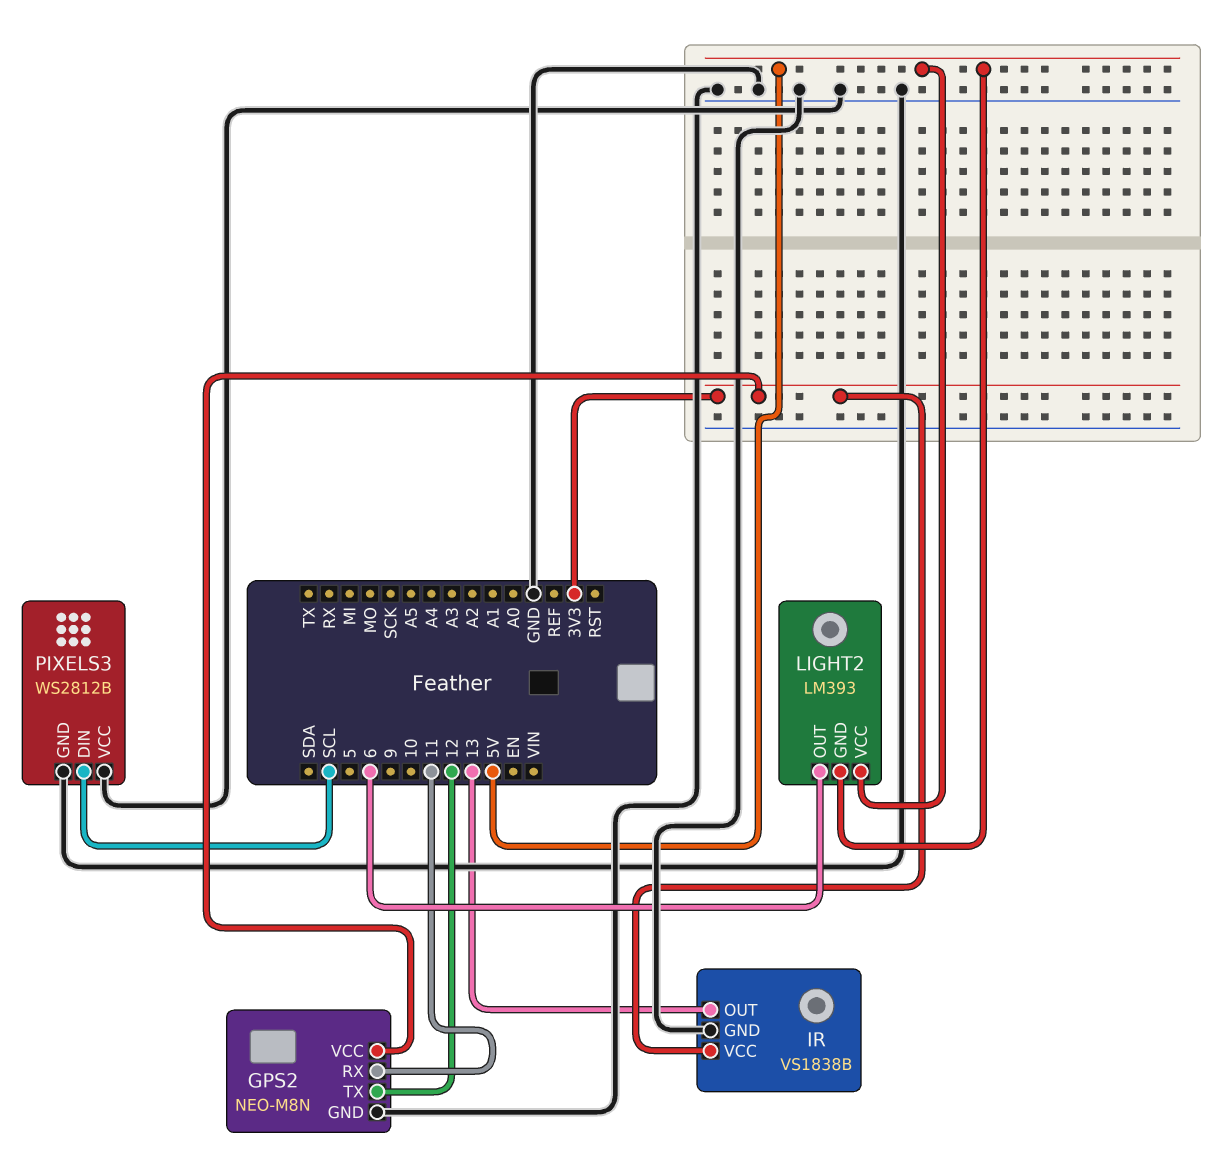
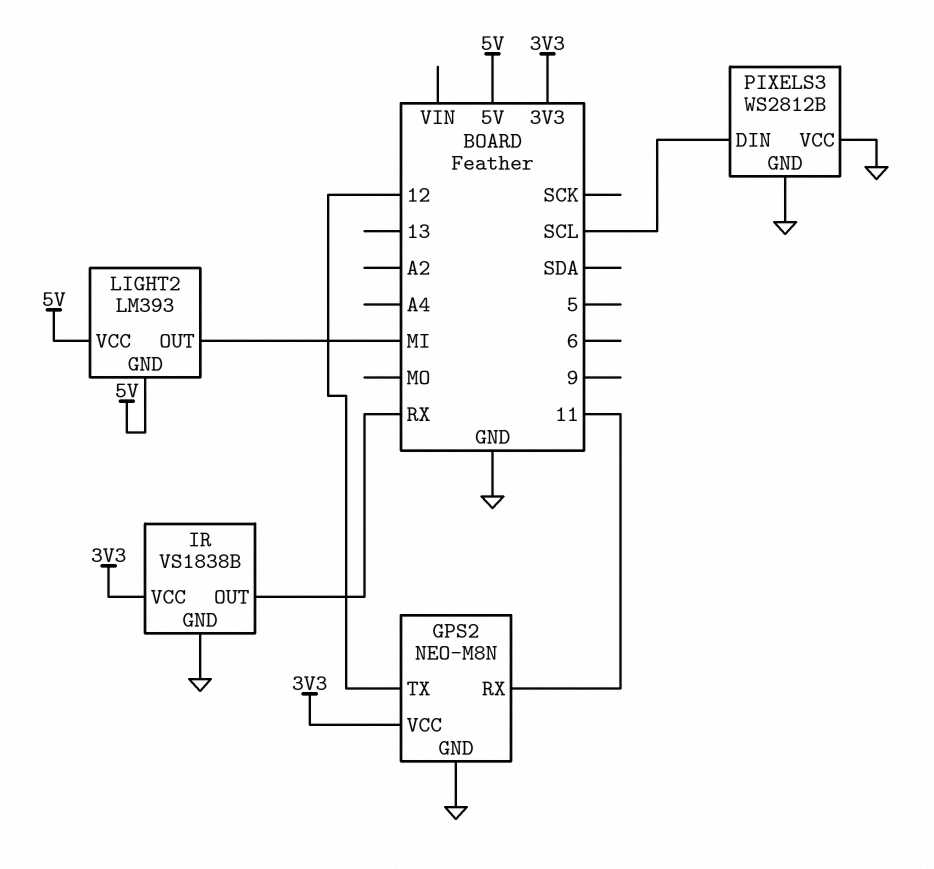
IR pin OUT: 13 -> RX
LIGHT2 pin OUT: 6 -> MI

